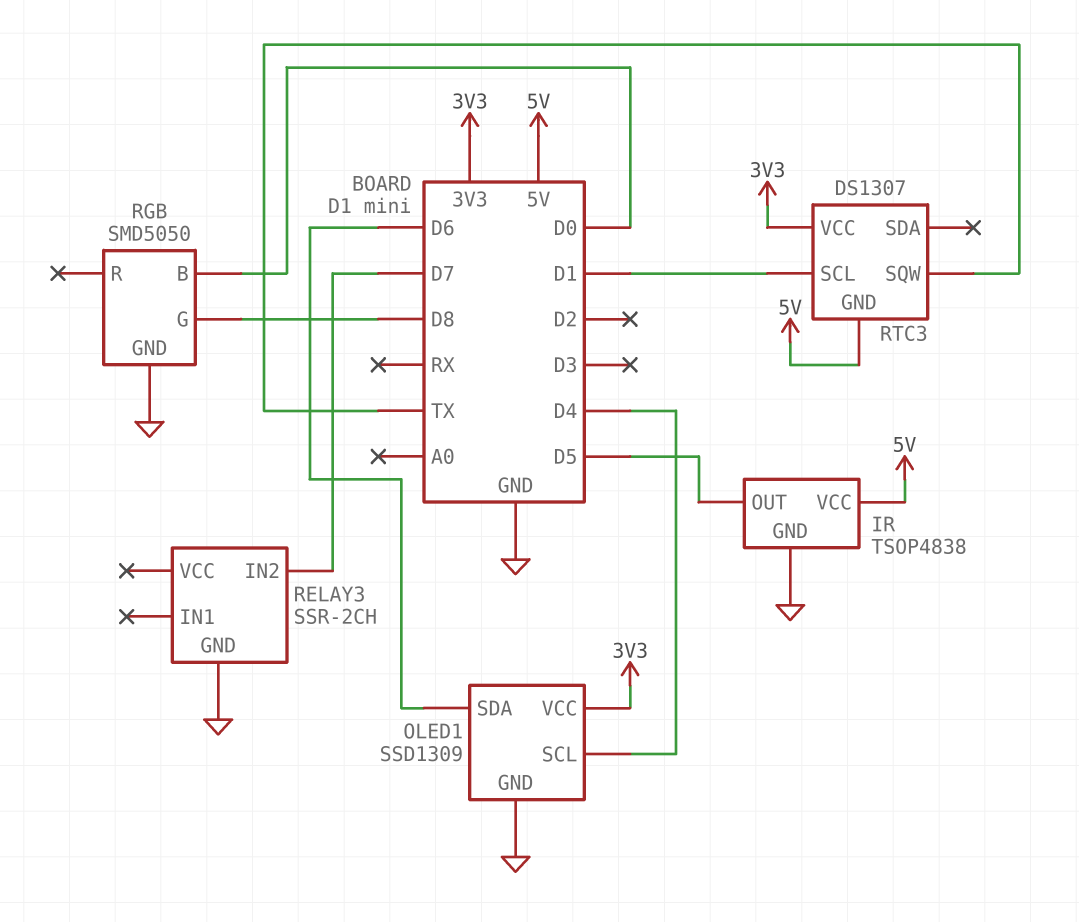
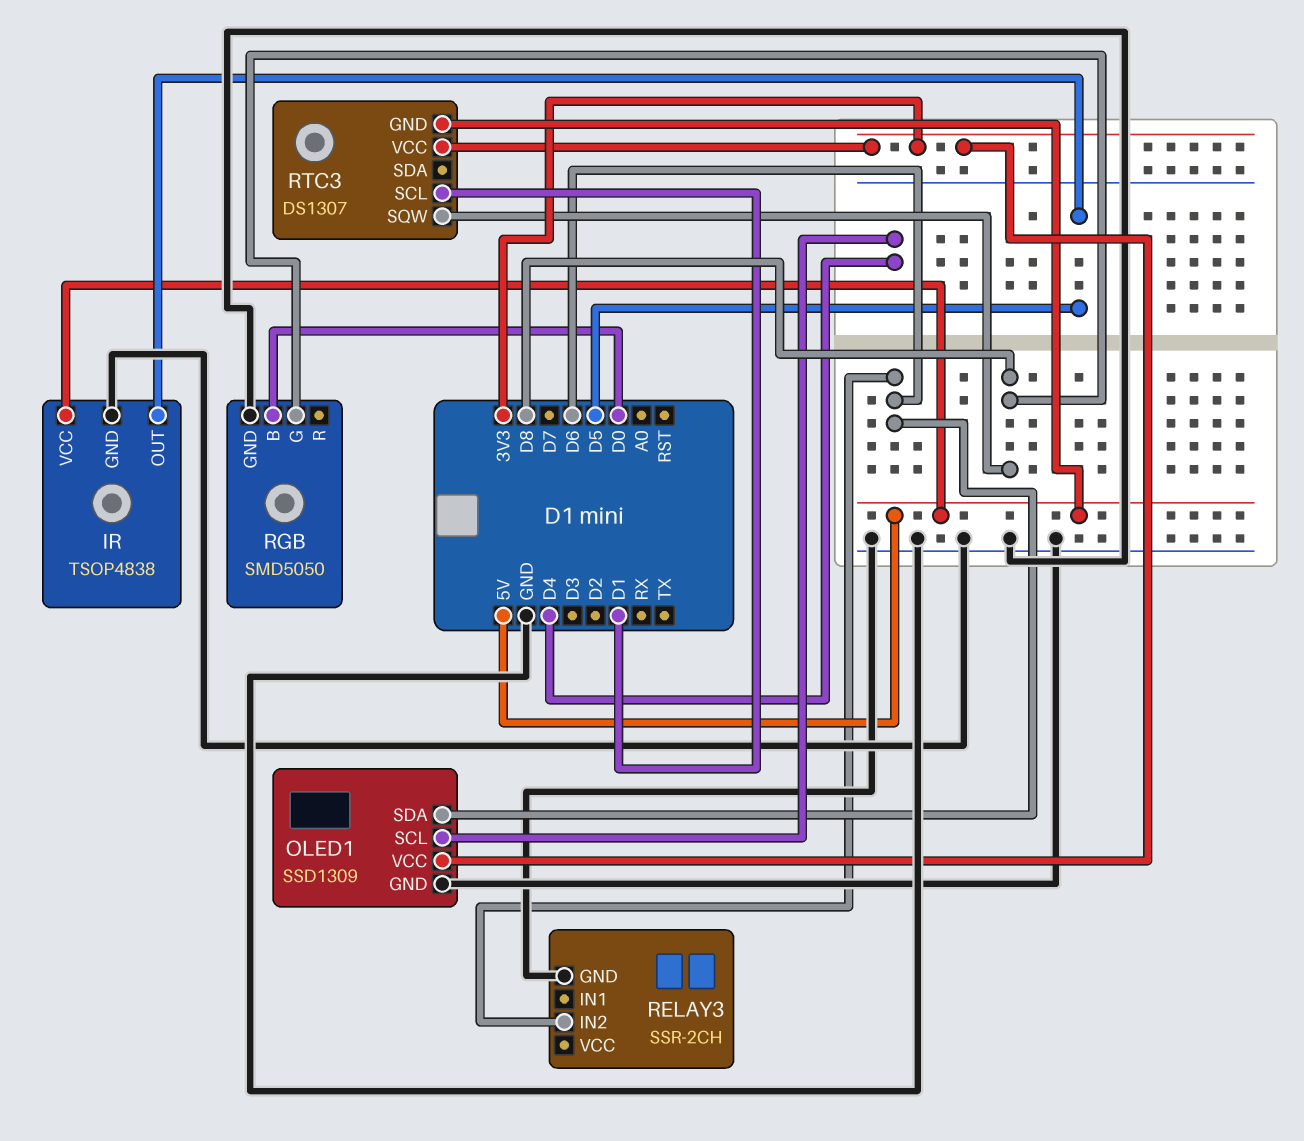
RELAY3 pin IN2: D7 -> D6
RTC3 pin SQW: TX -> D8

